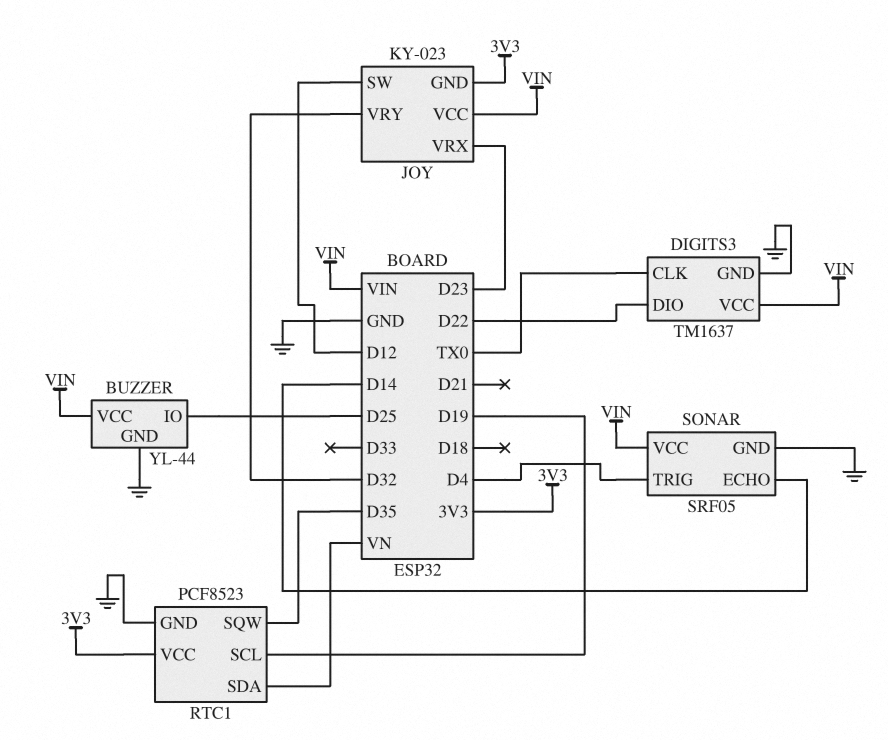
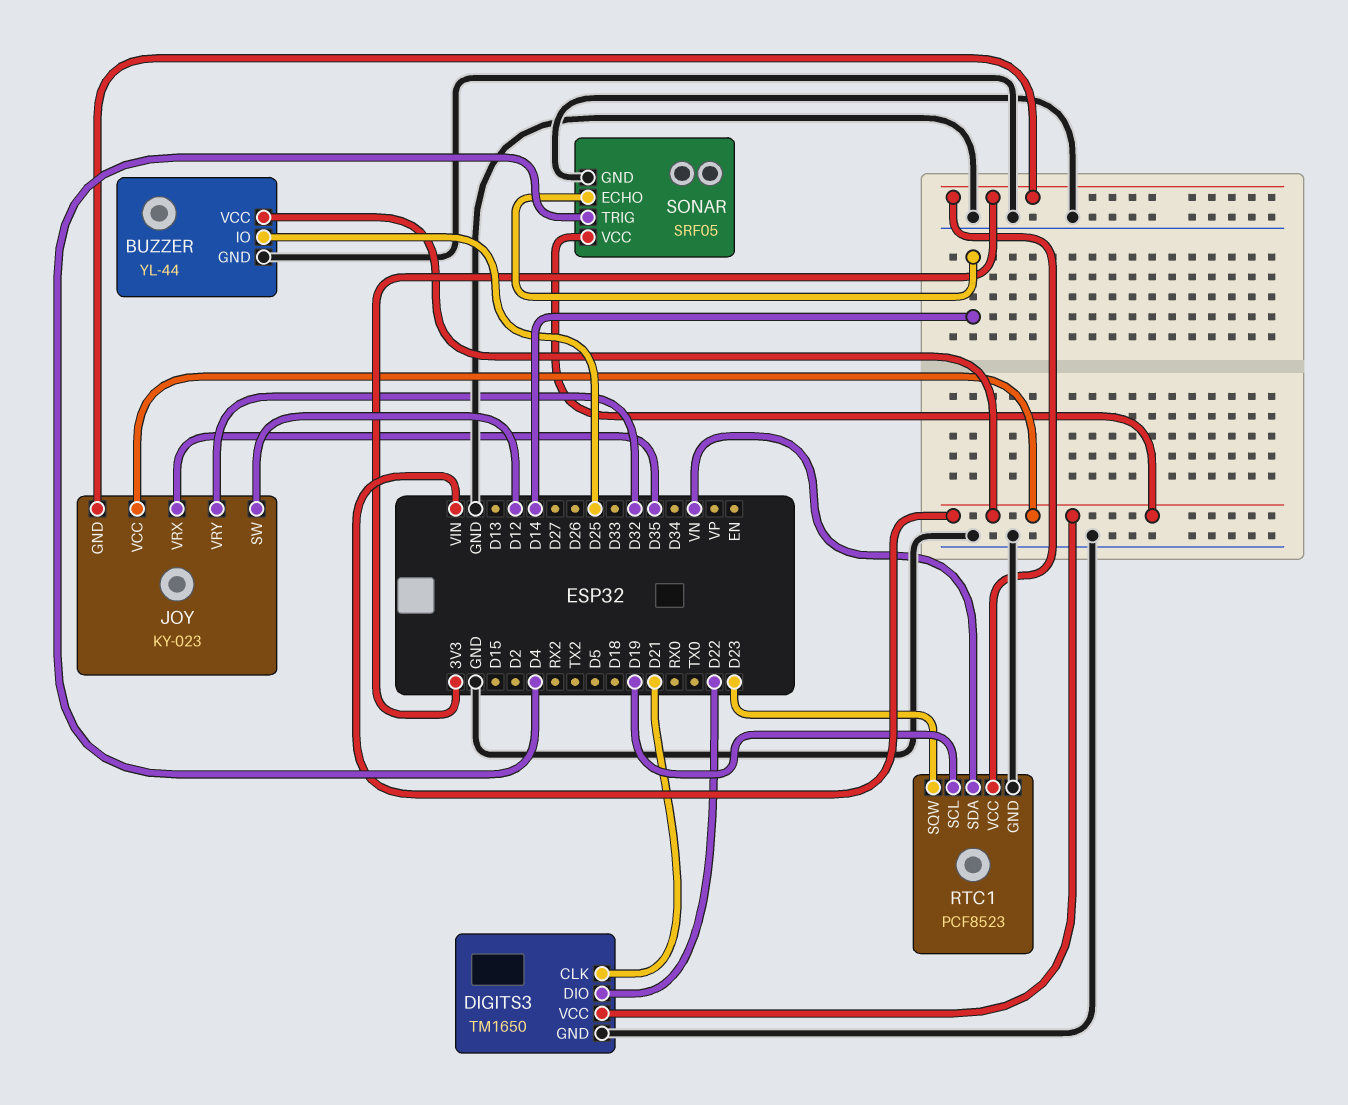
DIGITS3: TM1637 -> TM1650
DIGITS3 pin CLK: TX0 -> D21
JOY pin VRX: D23 -> D35
RTC1 pin SQW: D35 -> D23

